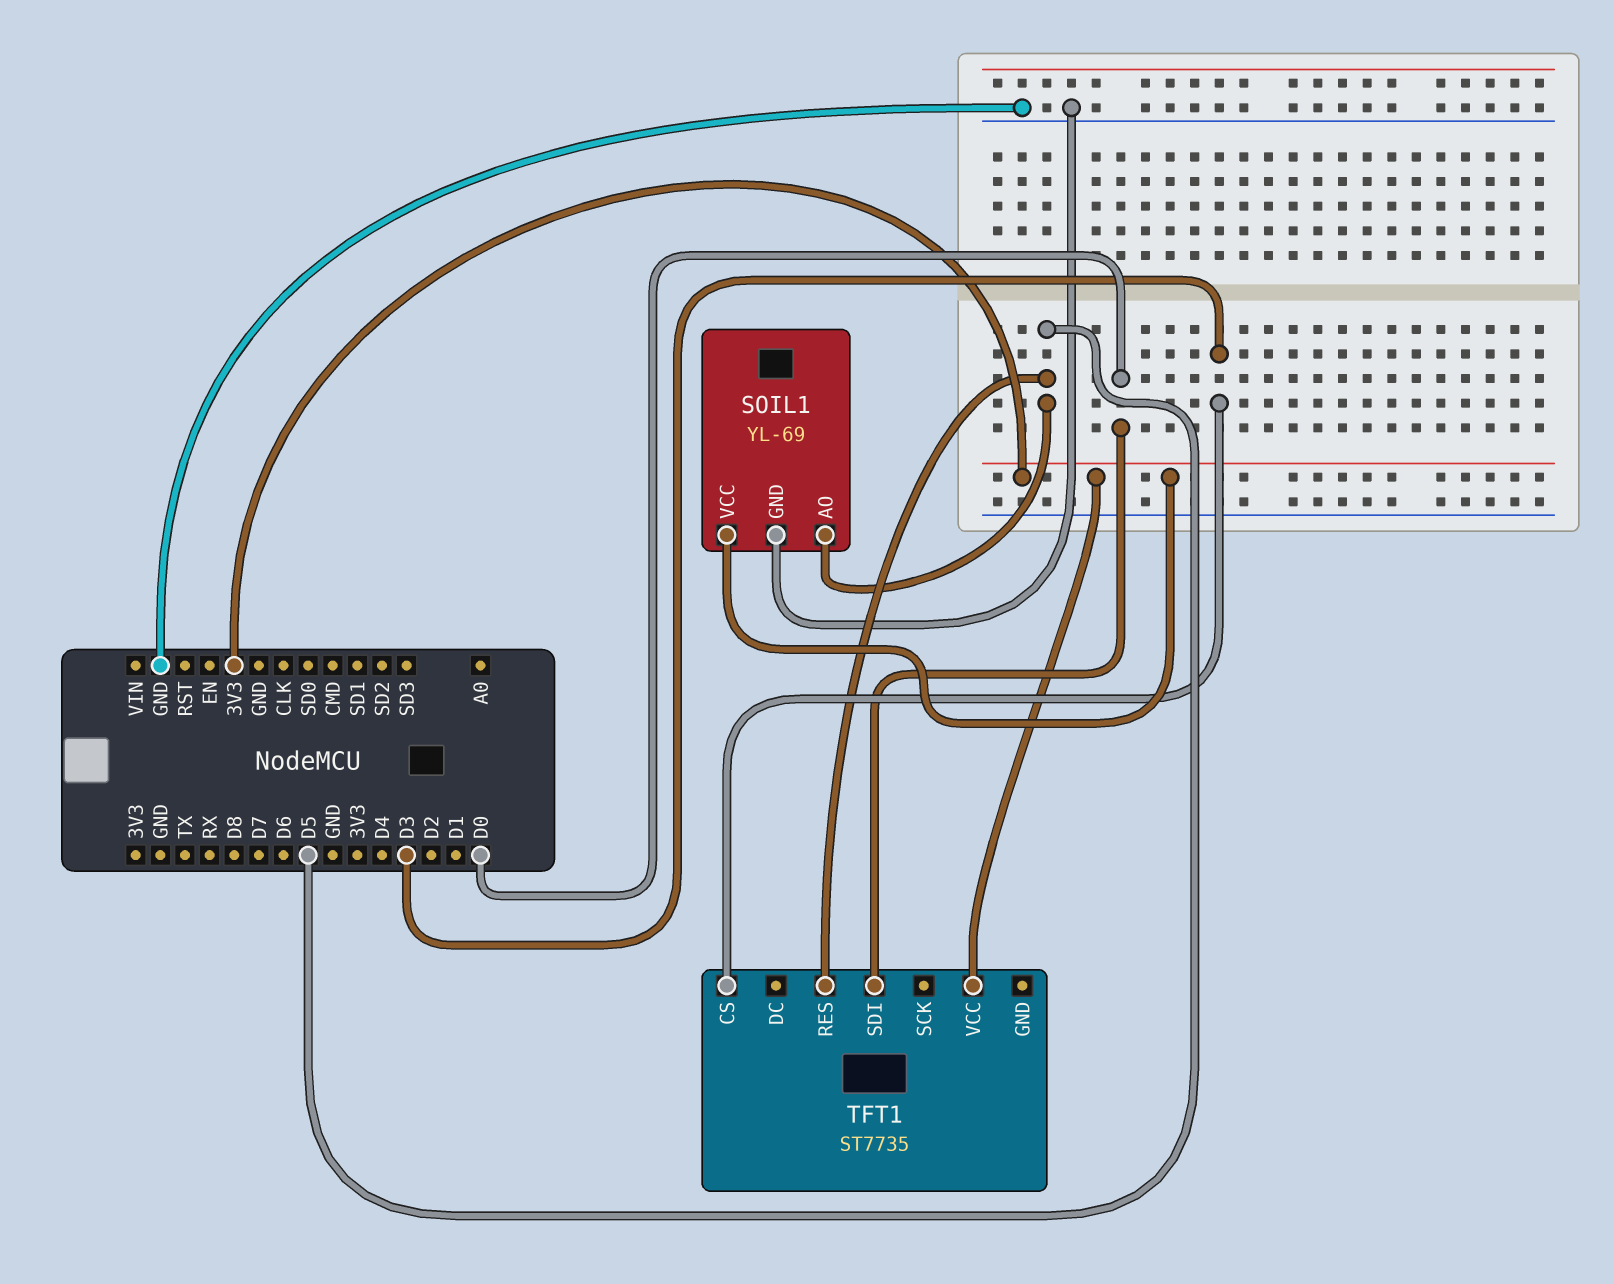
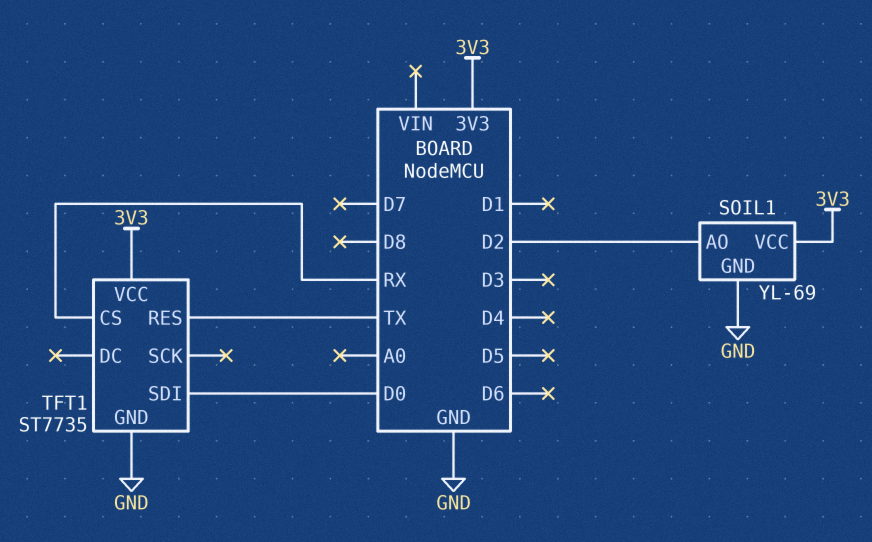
SOIL1 pin AO: D5 -> D2
TFT1 pin CS: D3 -> RX
TFT1 pin GND: none -> GND
TFT1 pin RES: D5 -> TX

